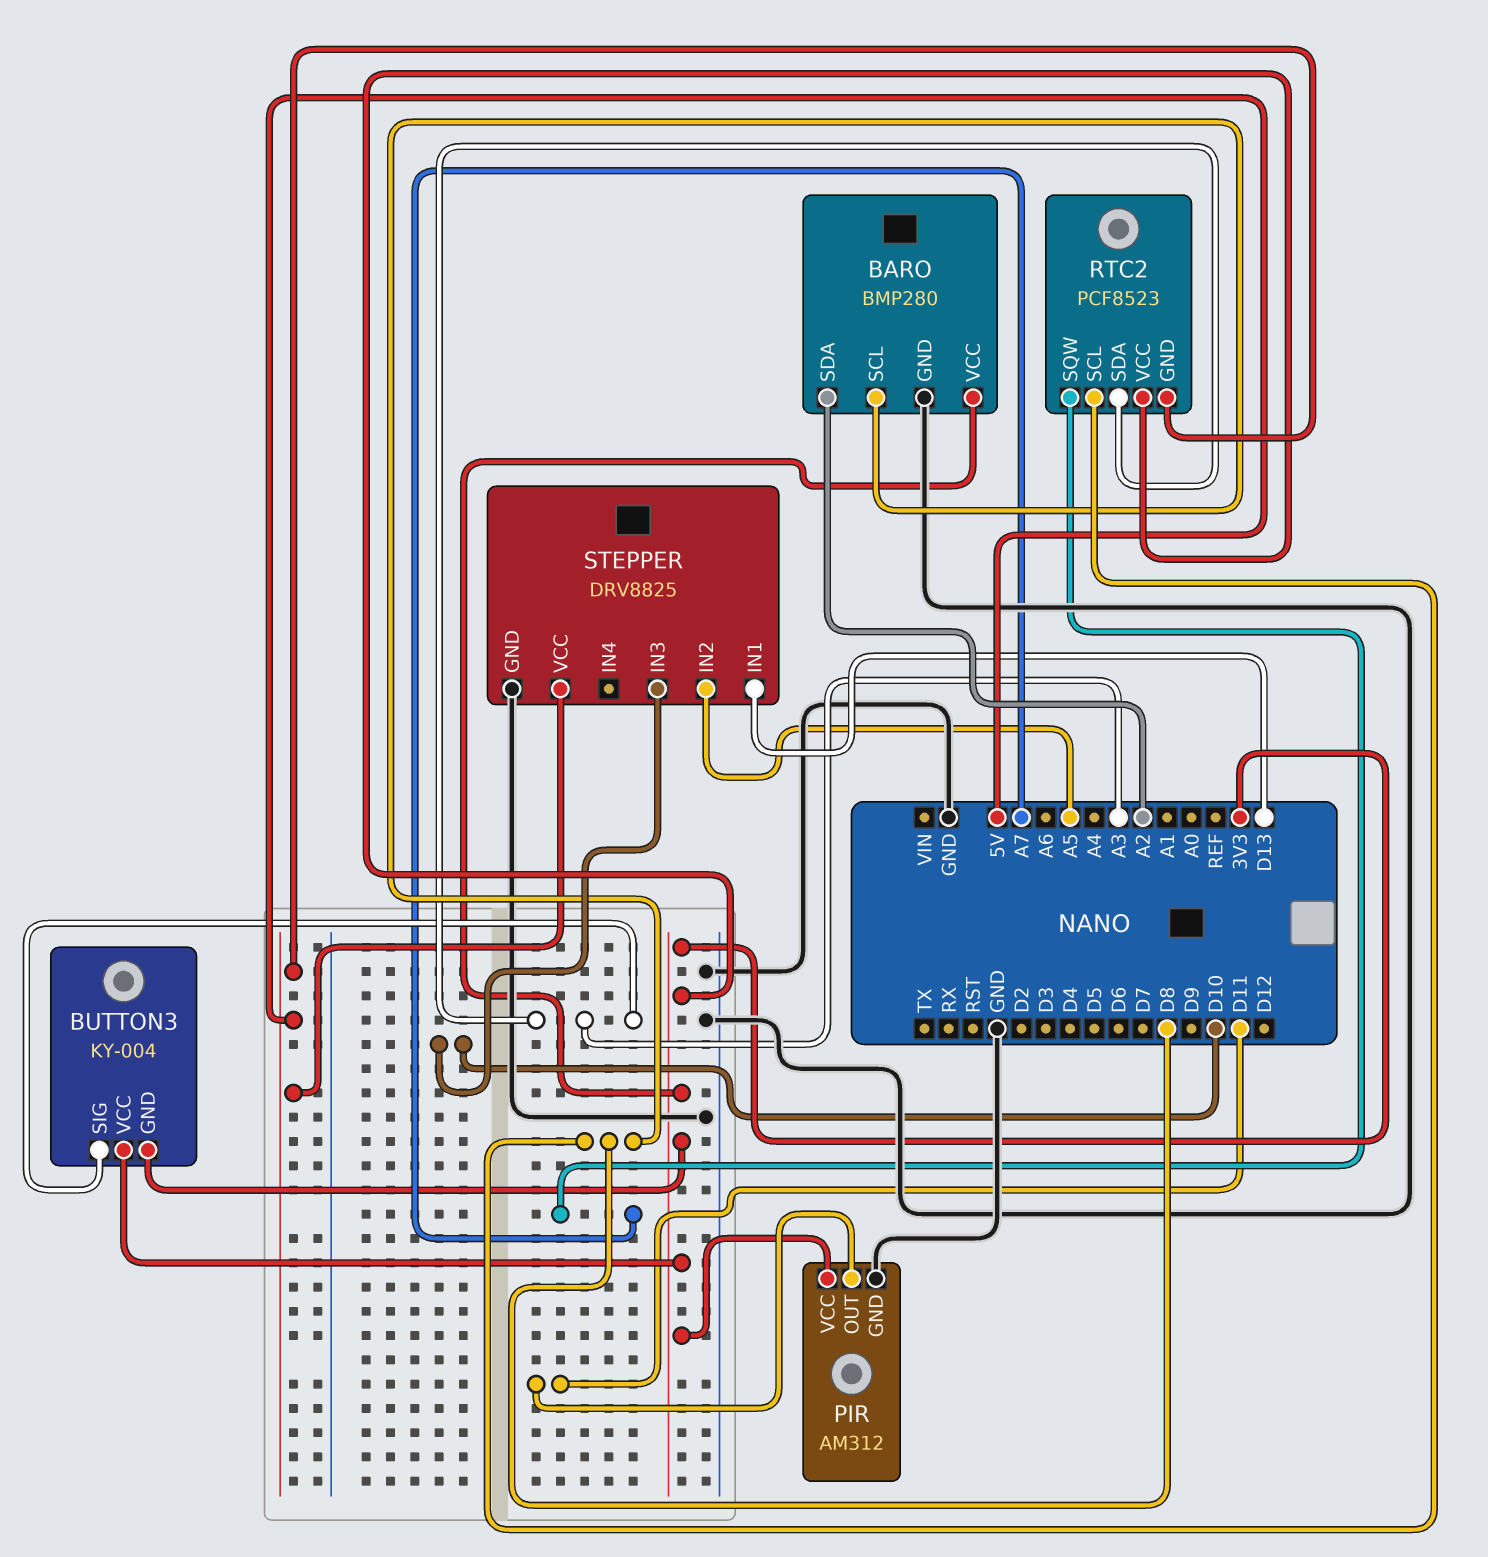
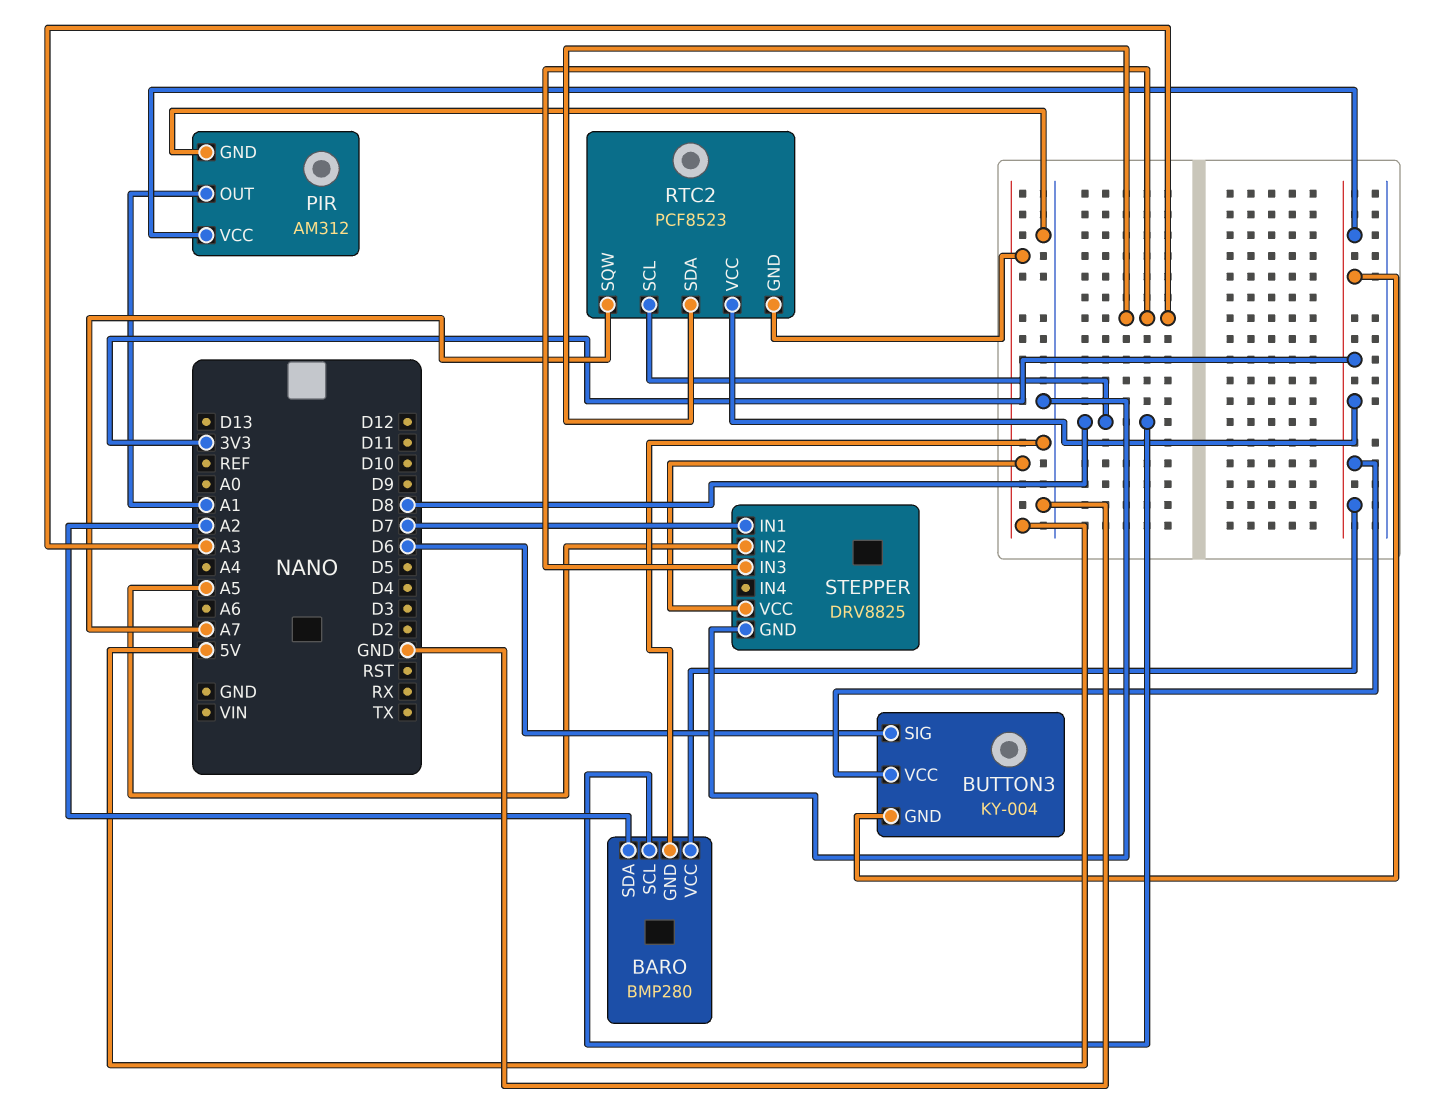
BUTTON3 pin SIG: A3 -> D6
PIR pin OUT: D11 -> A1
STEPPER pin IN1: D13 -> D7
STEPPER pin IN3: D10 -> A3

